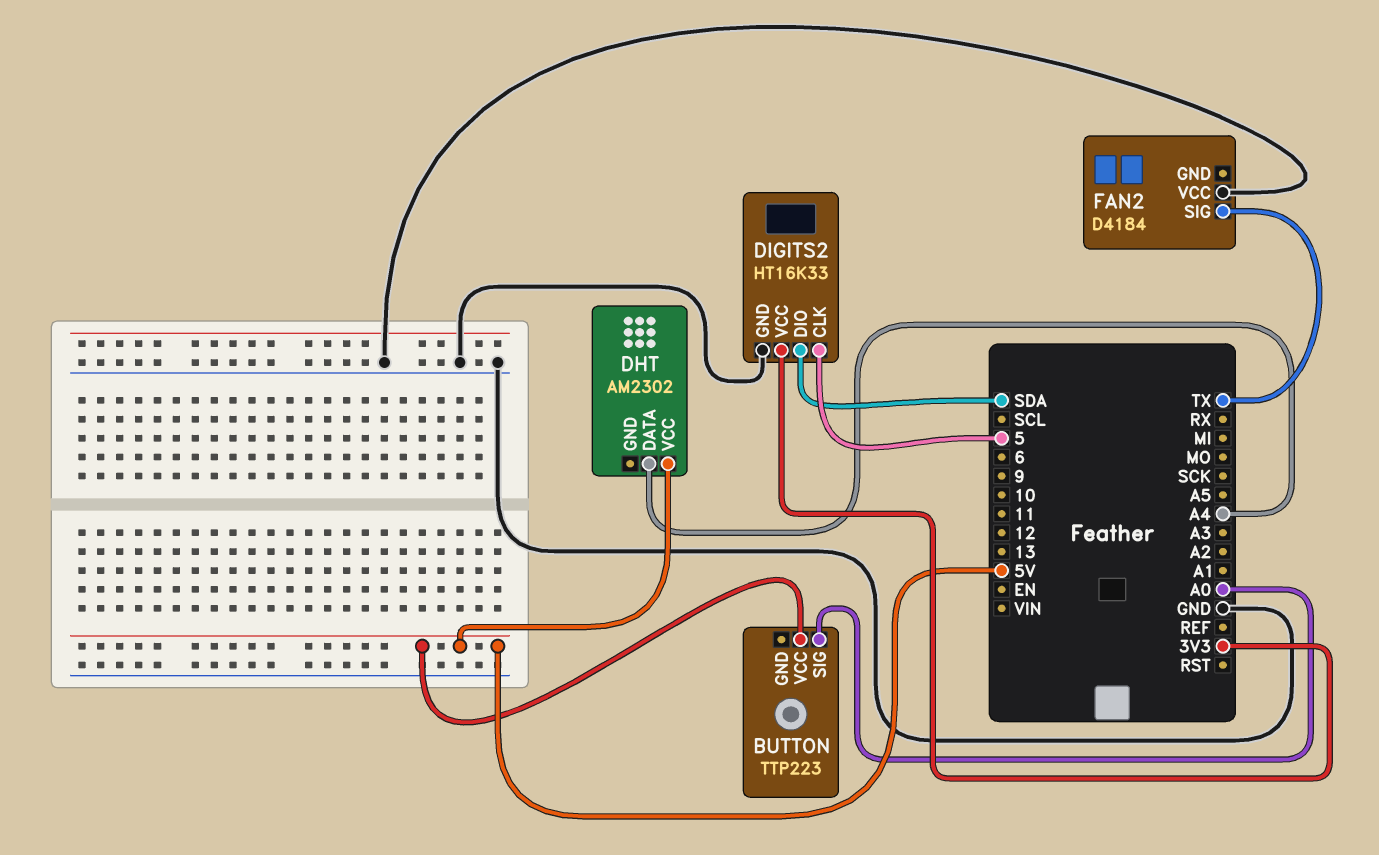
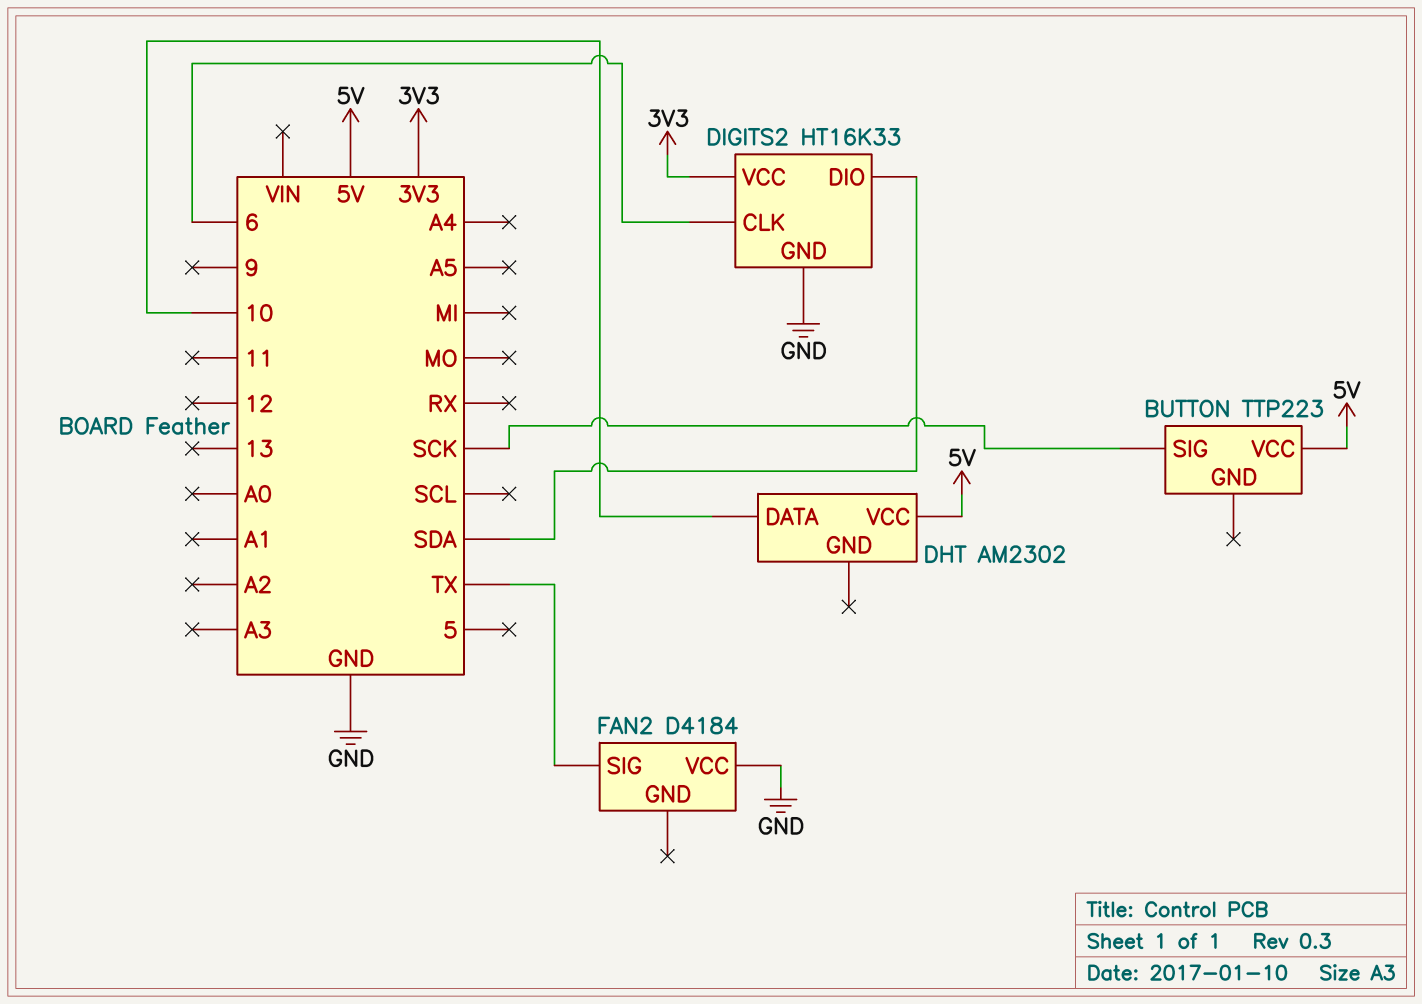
BUTTON pin SIG: A0 -> SCK
DHT pin DATA: A4 -> 10
DIGITS2 pin CLK: 5 -> 6

